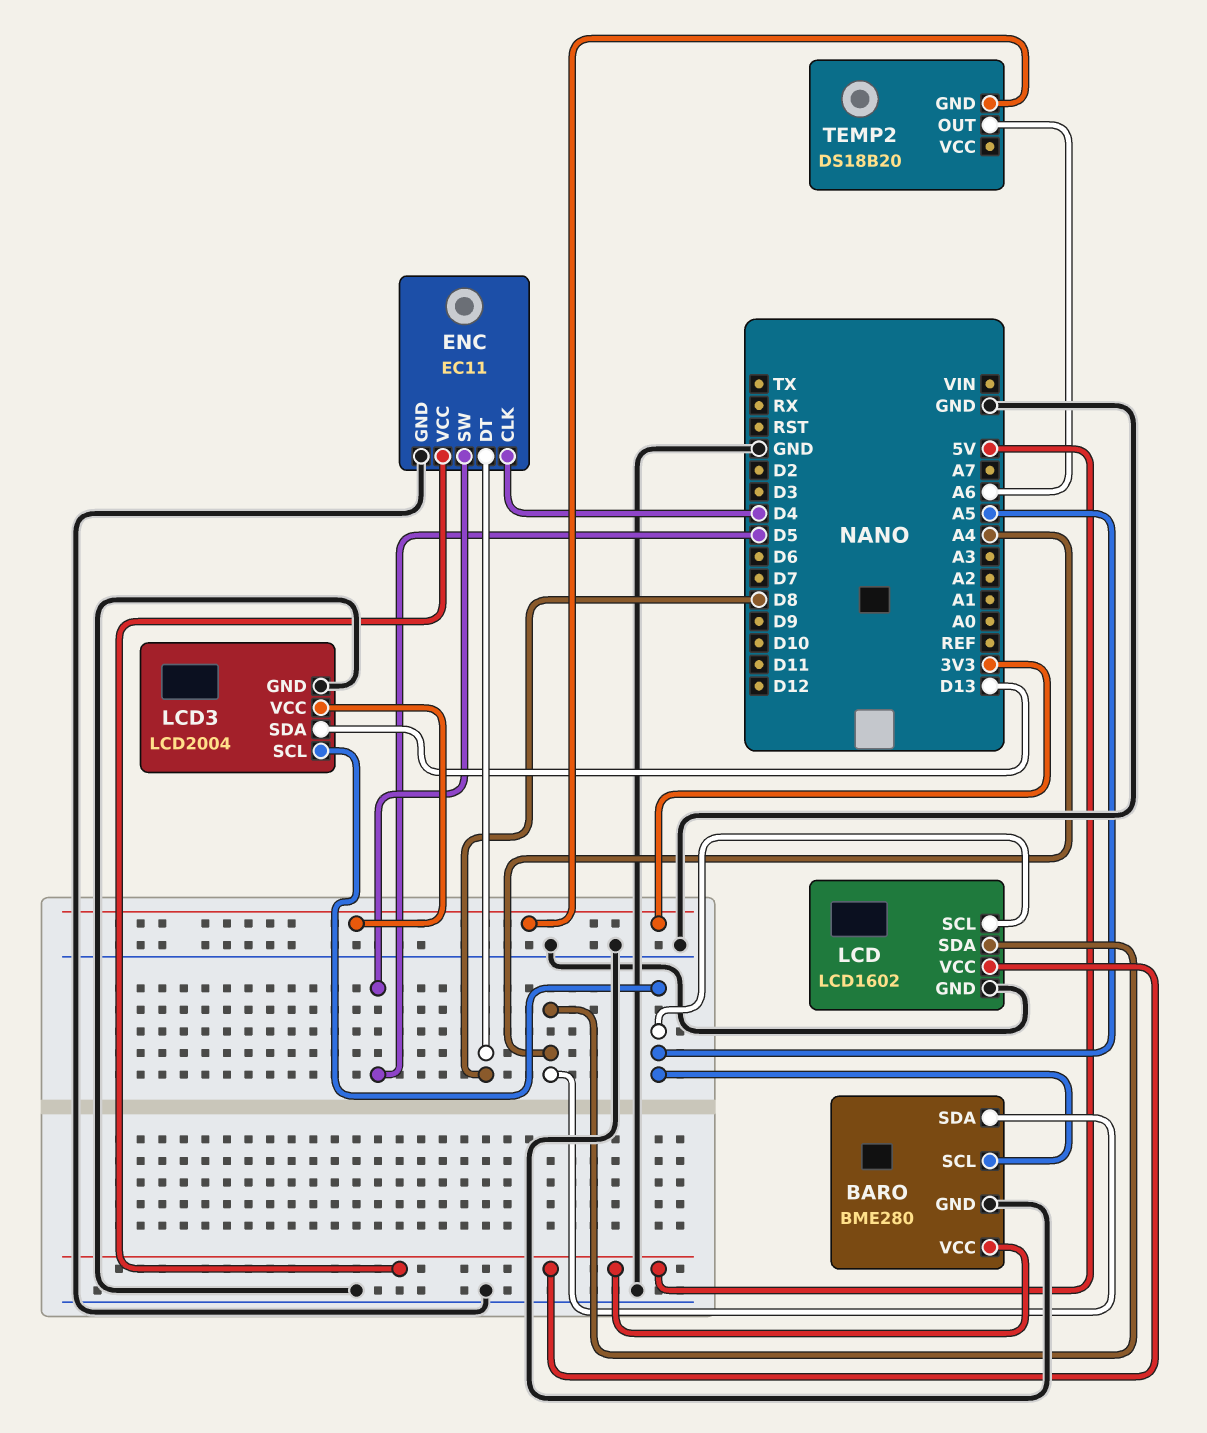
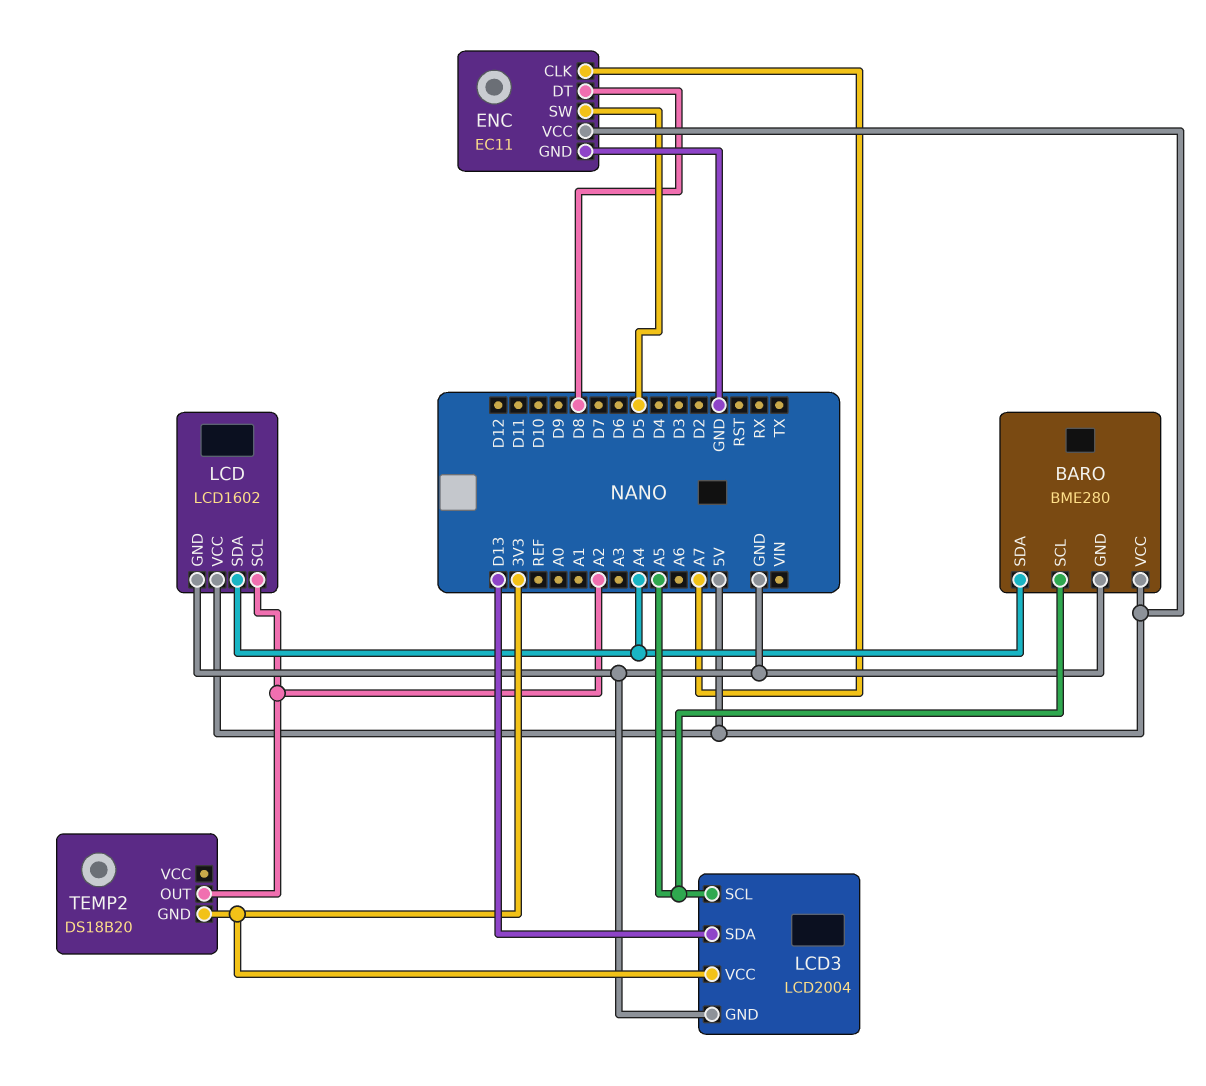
ENC pin CLK: D4 -> A7
LCD pin SCL: A5 -> A2
TEMP2 pin OUT: A6 -> A2

